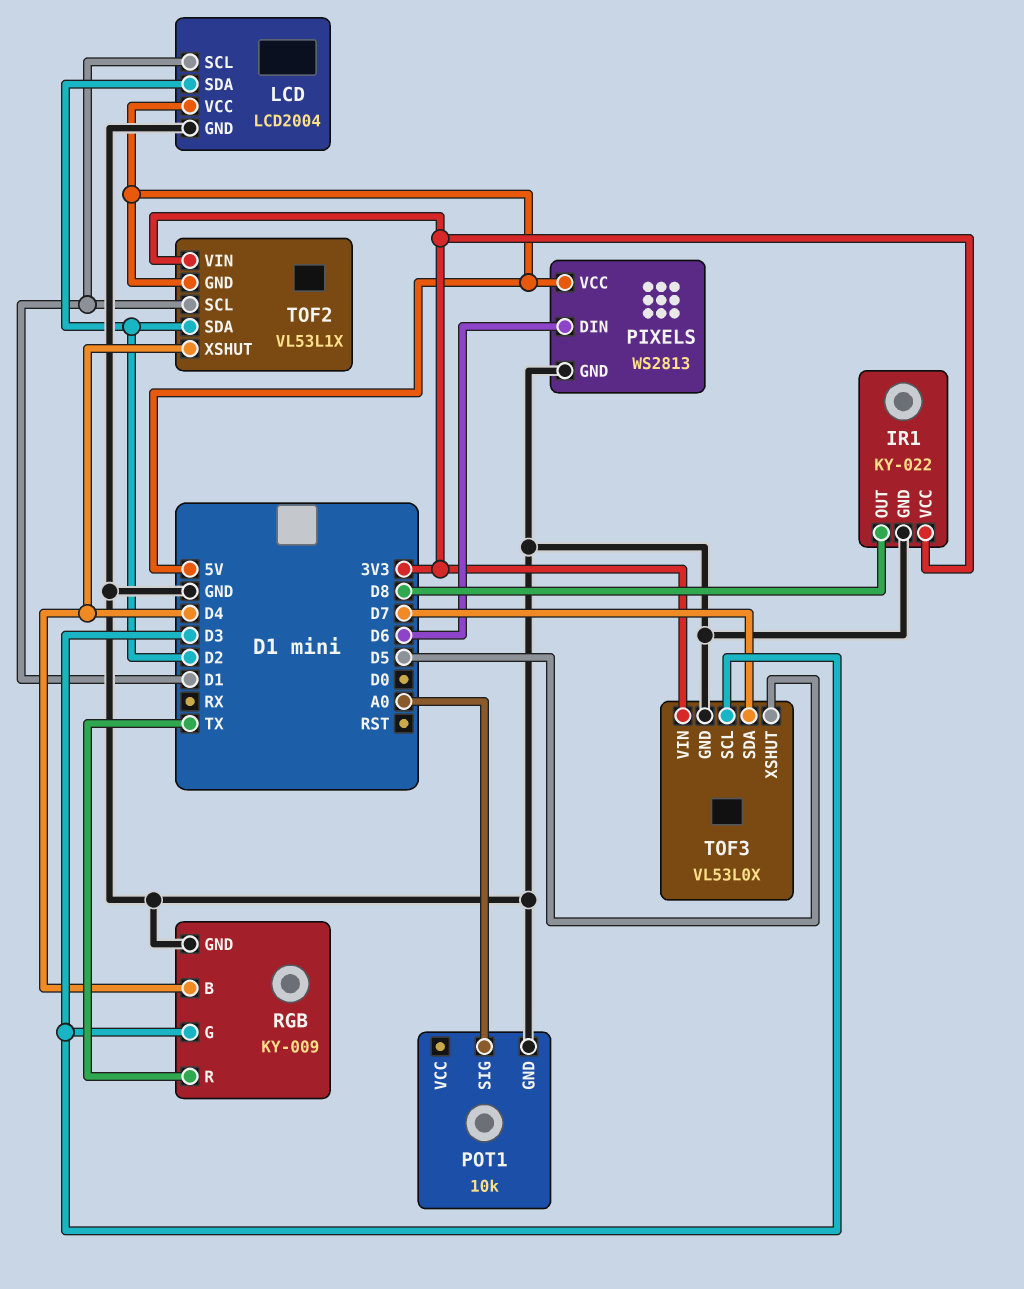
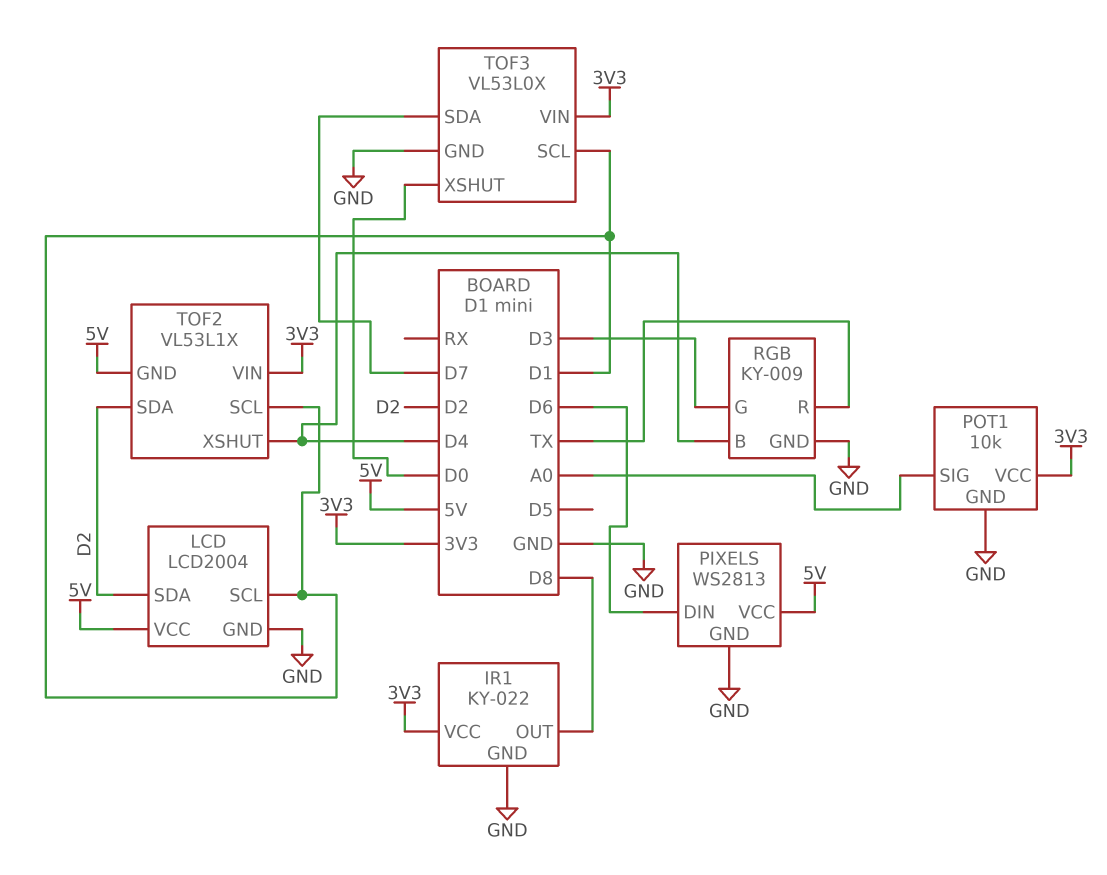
POT1 pin VCC: none -> 3V3
TOF3 pin SCL: D3 -> D1
TOF3 pin XSHUT: D5 -> D0

